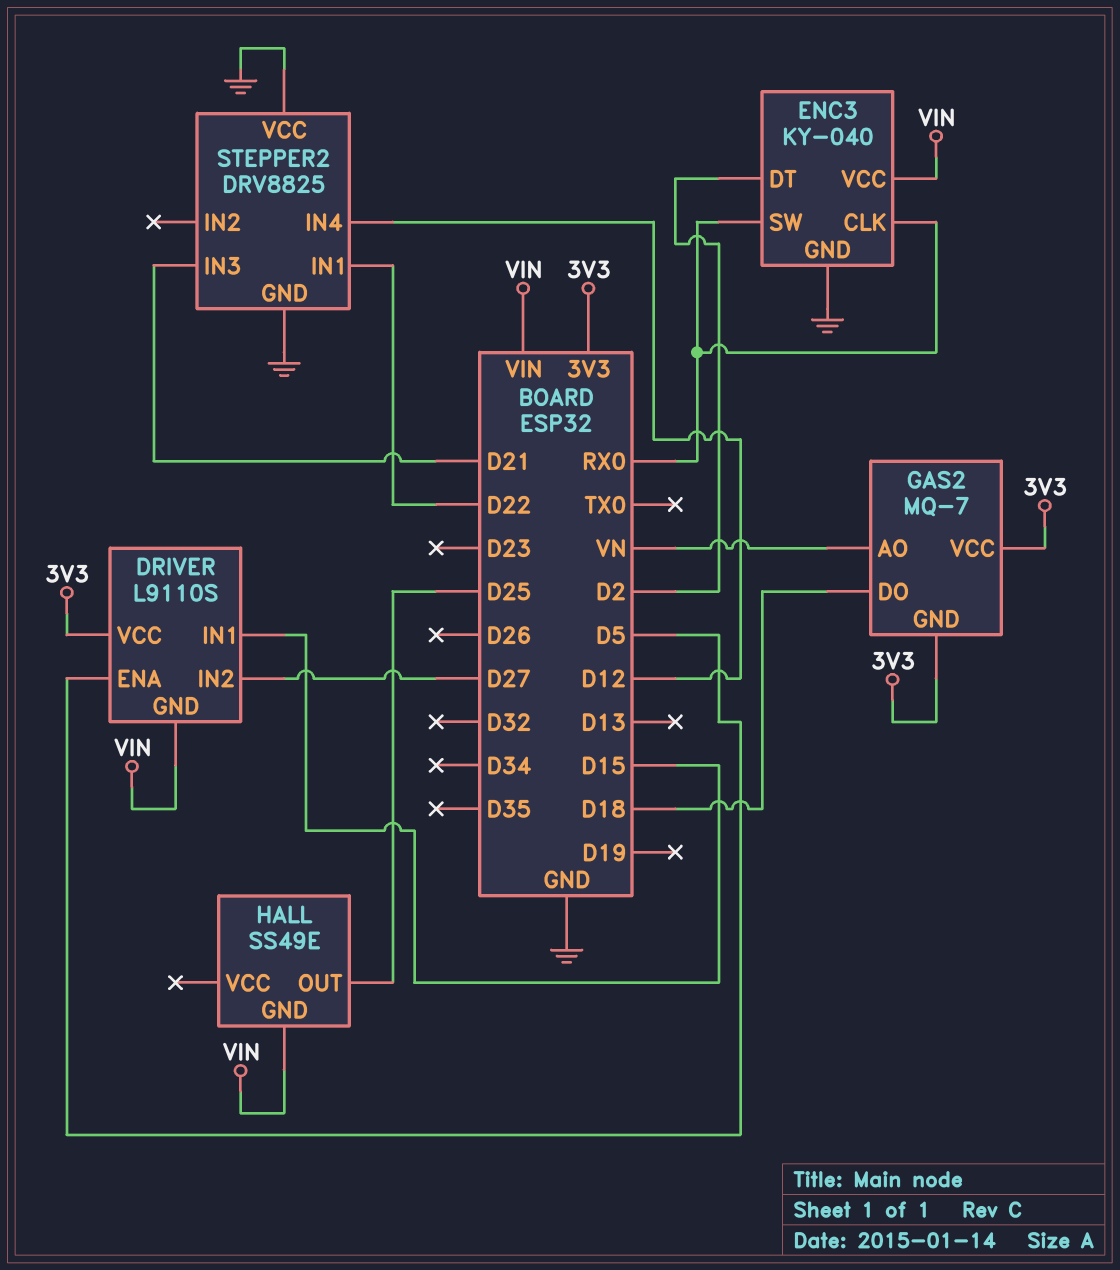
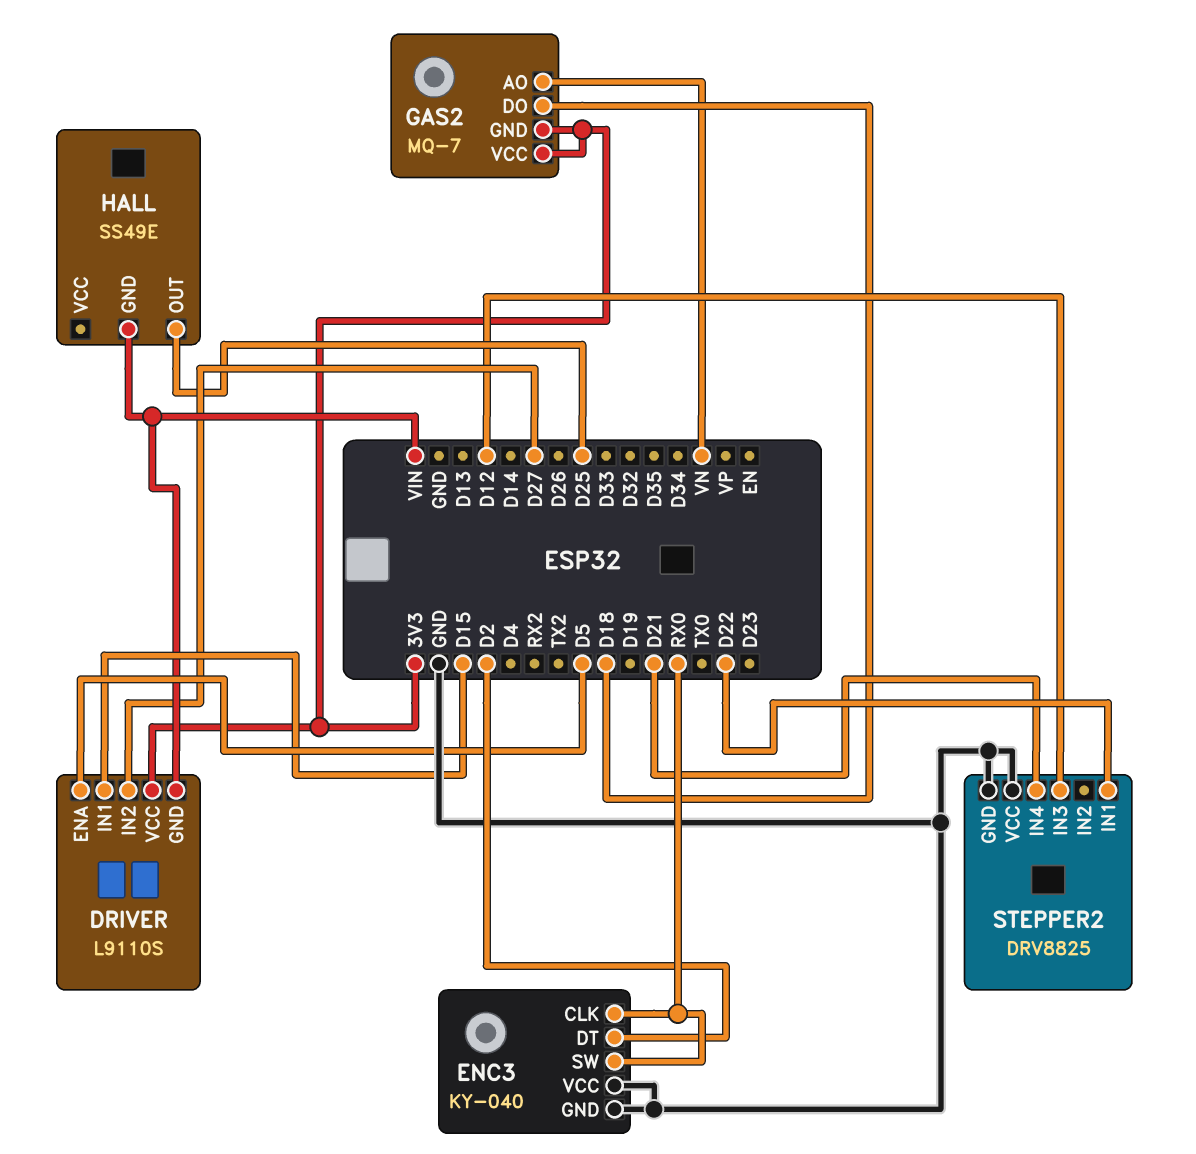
ENC3 pin VCC: VIN -> GND
STEPPER2 pin IN3: D21 -> D12
STEPPER2 pin IN4: D12 -> D21

